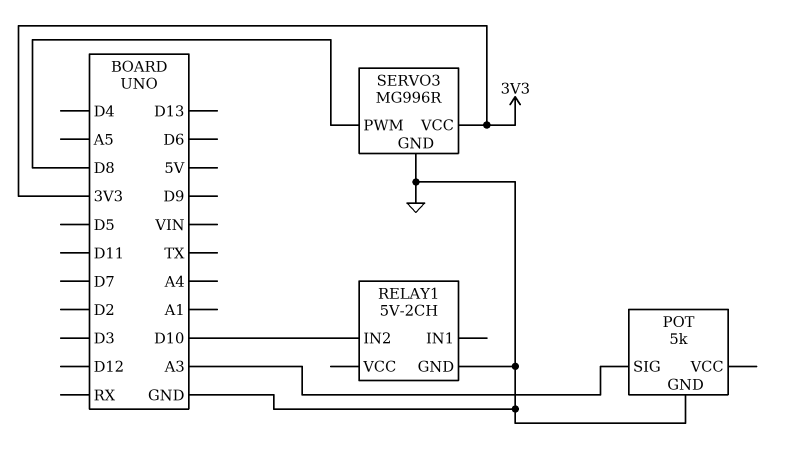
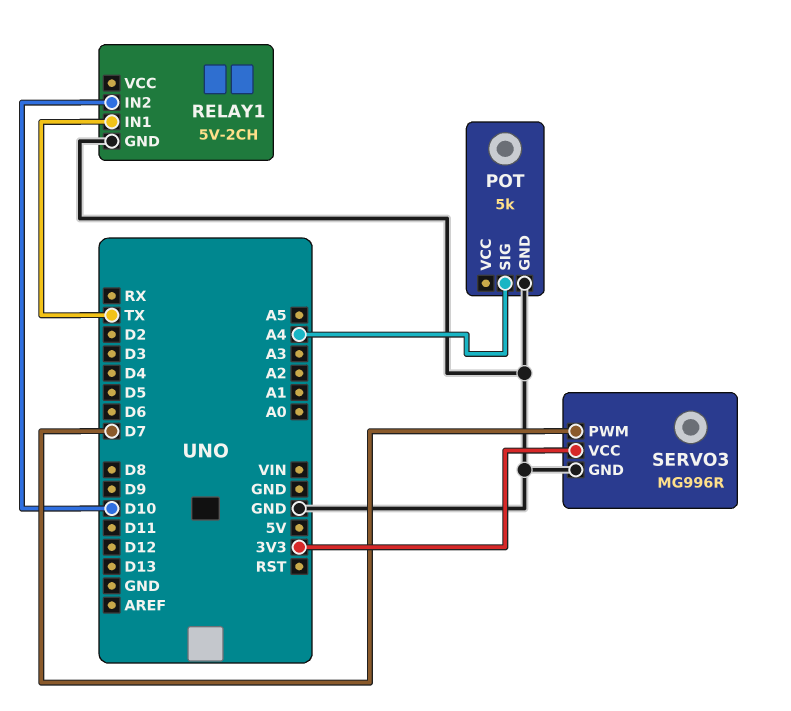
POT pin SIG: A3 -> A4
RELAY1 pin IN1: none -> TX
SERVO3 pin PWM: D8 -> D7

